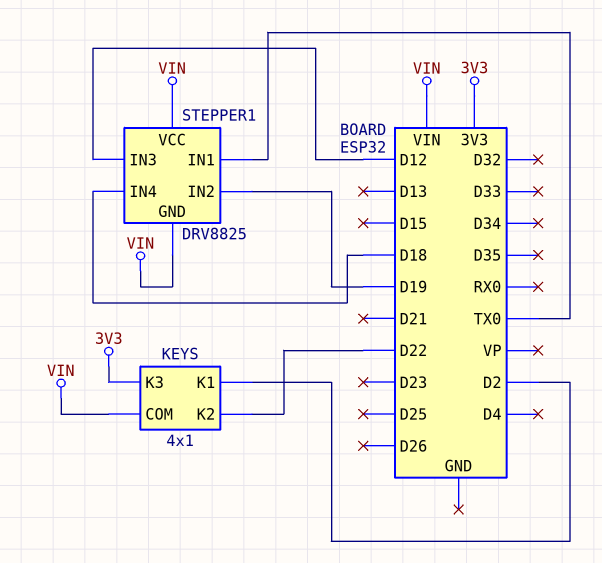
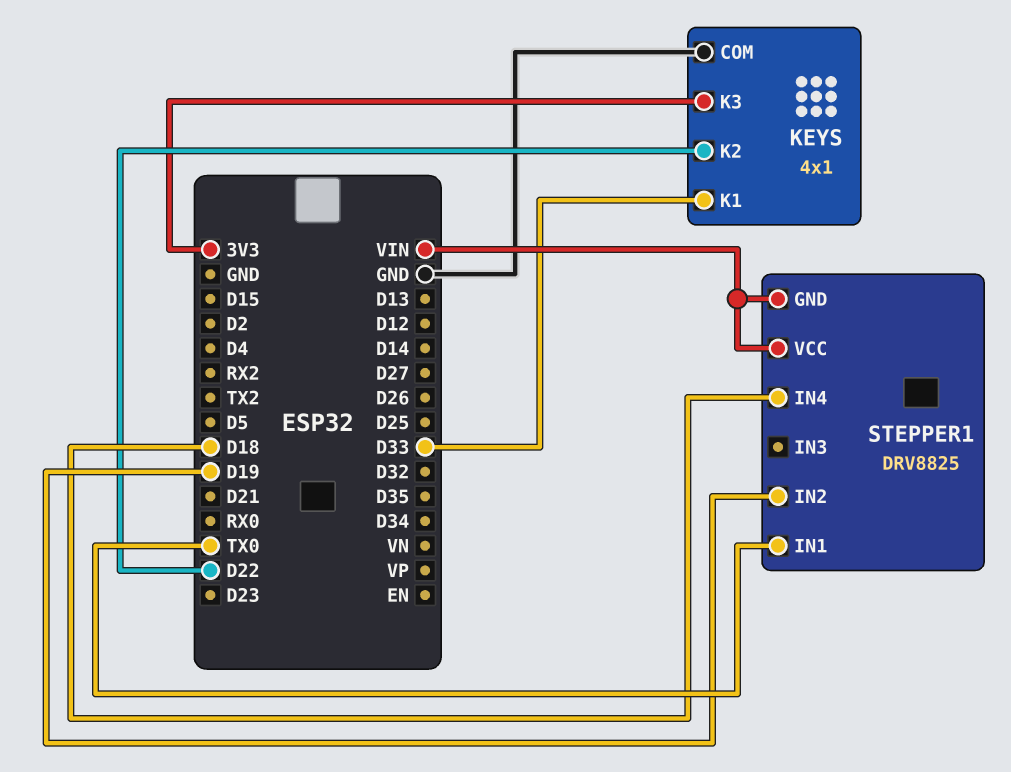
KEYS pin COM: VIN -> GND
KEYS pin K1: D2 -> D33
STEPPER1 pin IN3: D12 -> none

